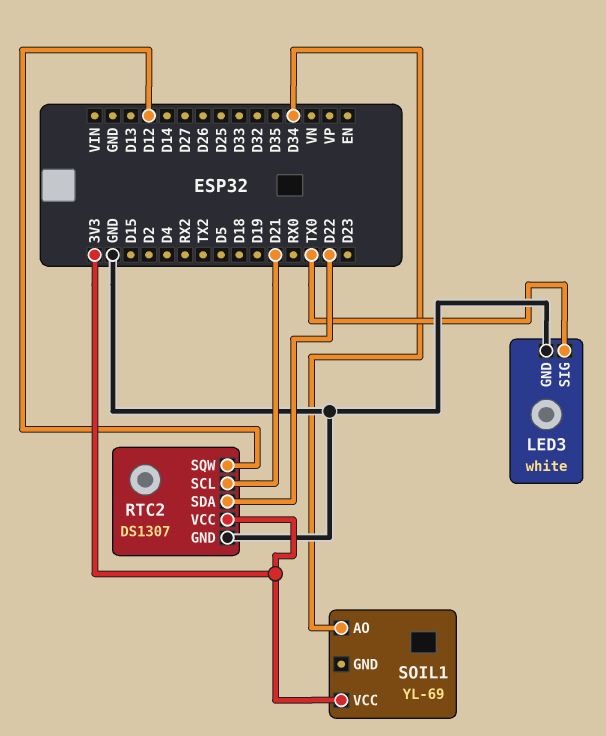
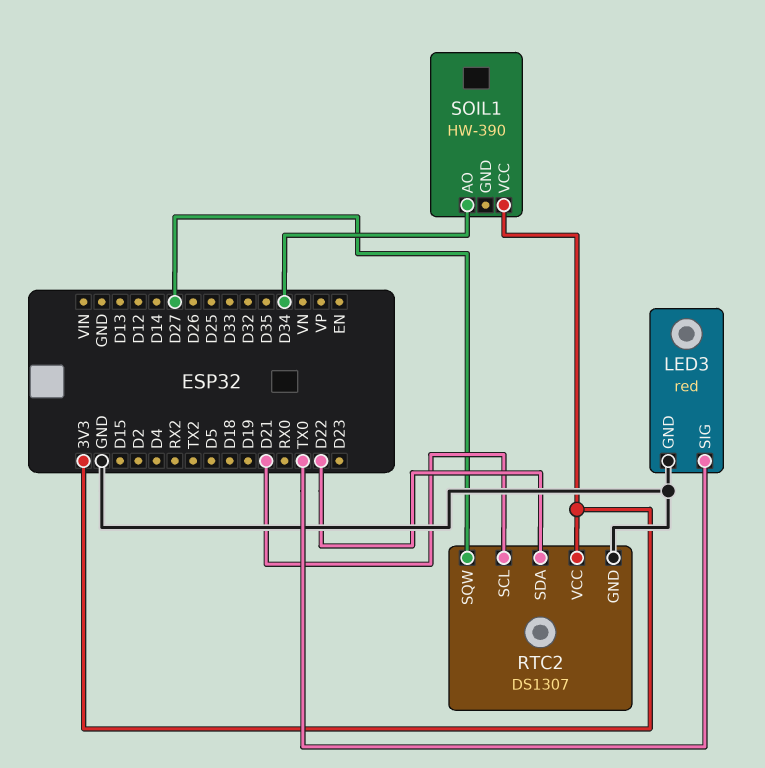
LED3: white -> red
RTC2 pin SQW: D12 -> D27
SOIL1: YL-69 -> HW-390

